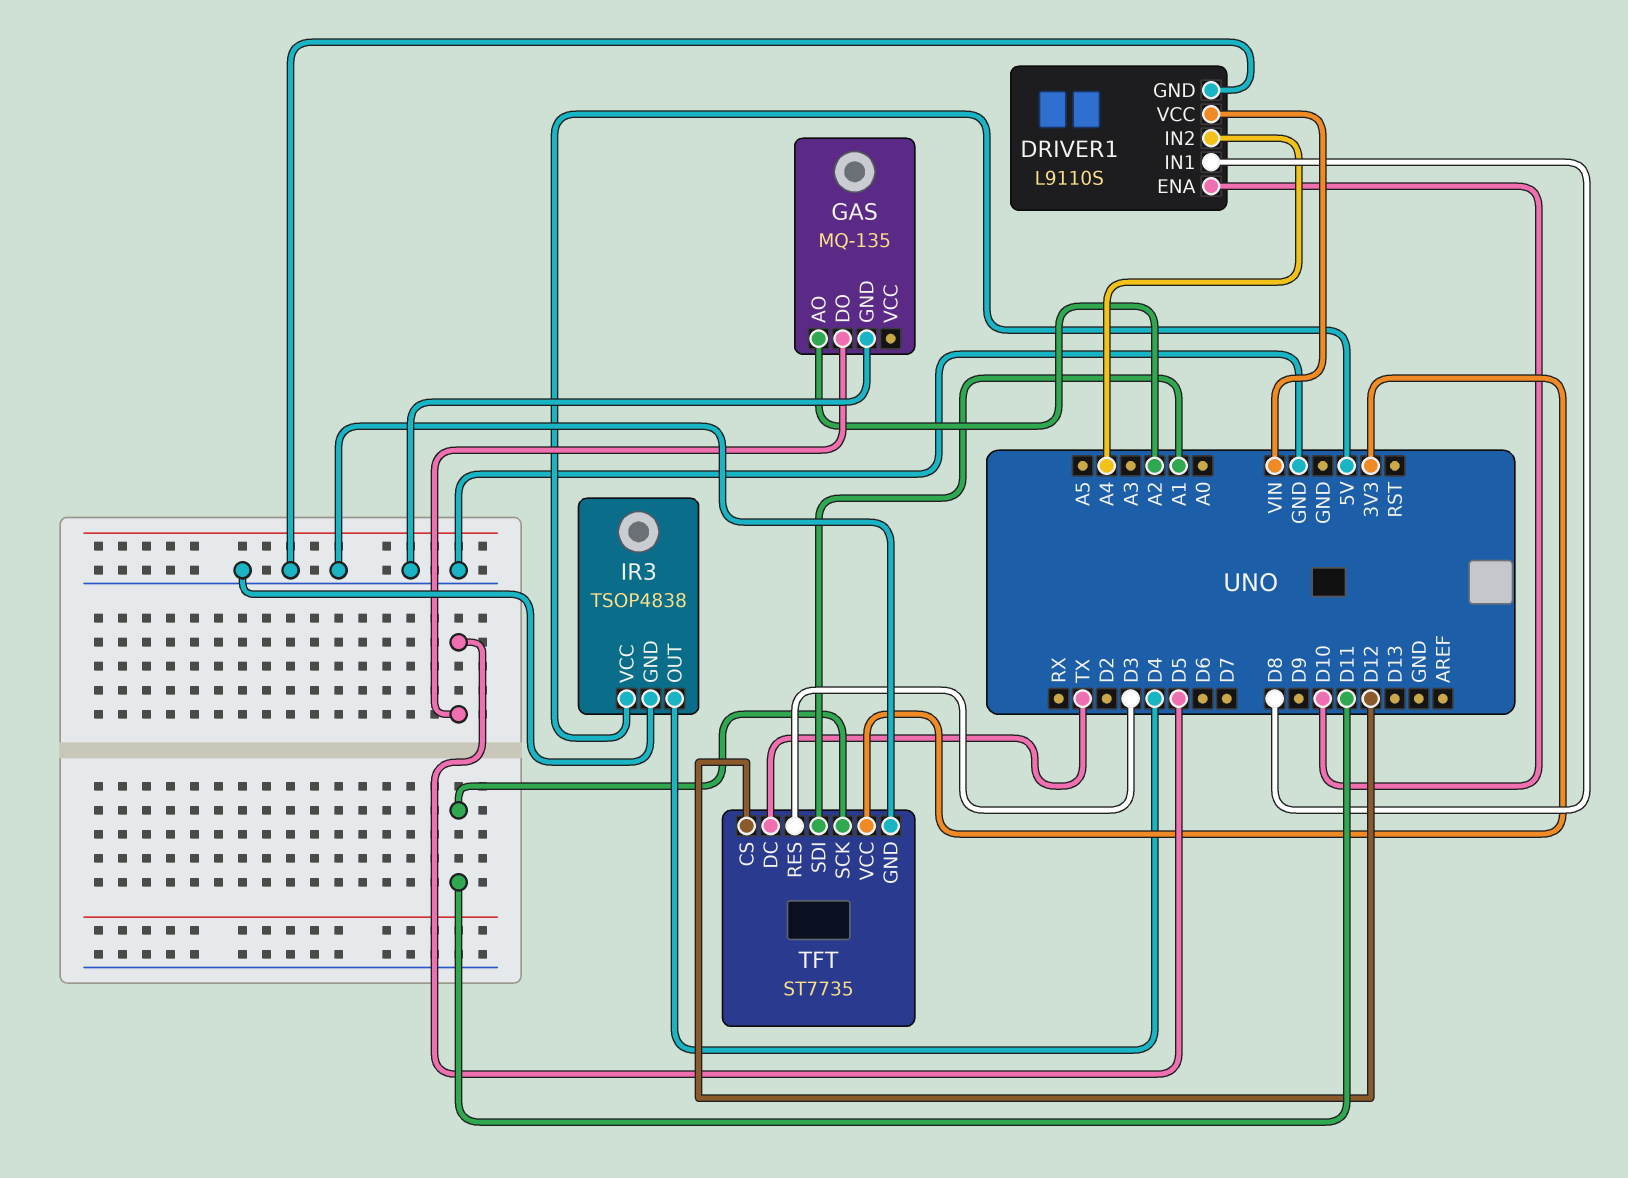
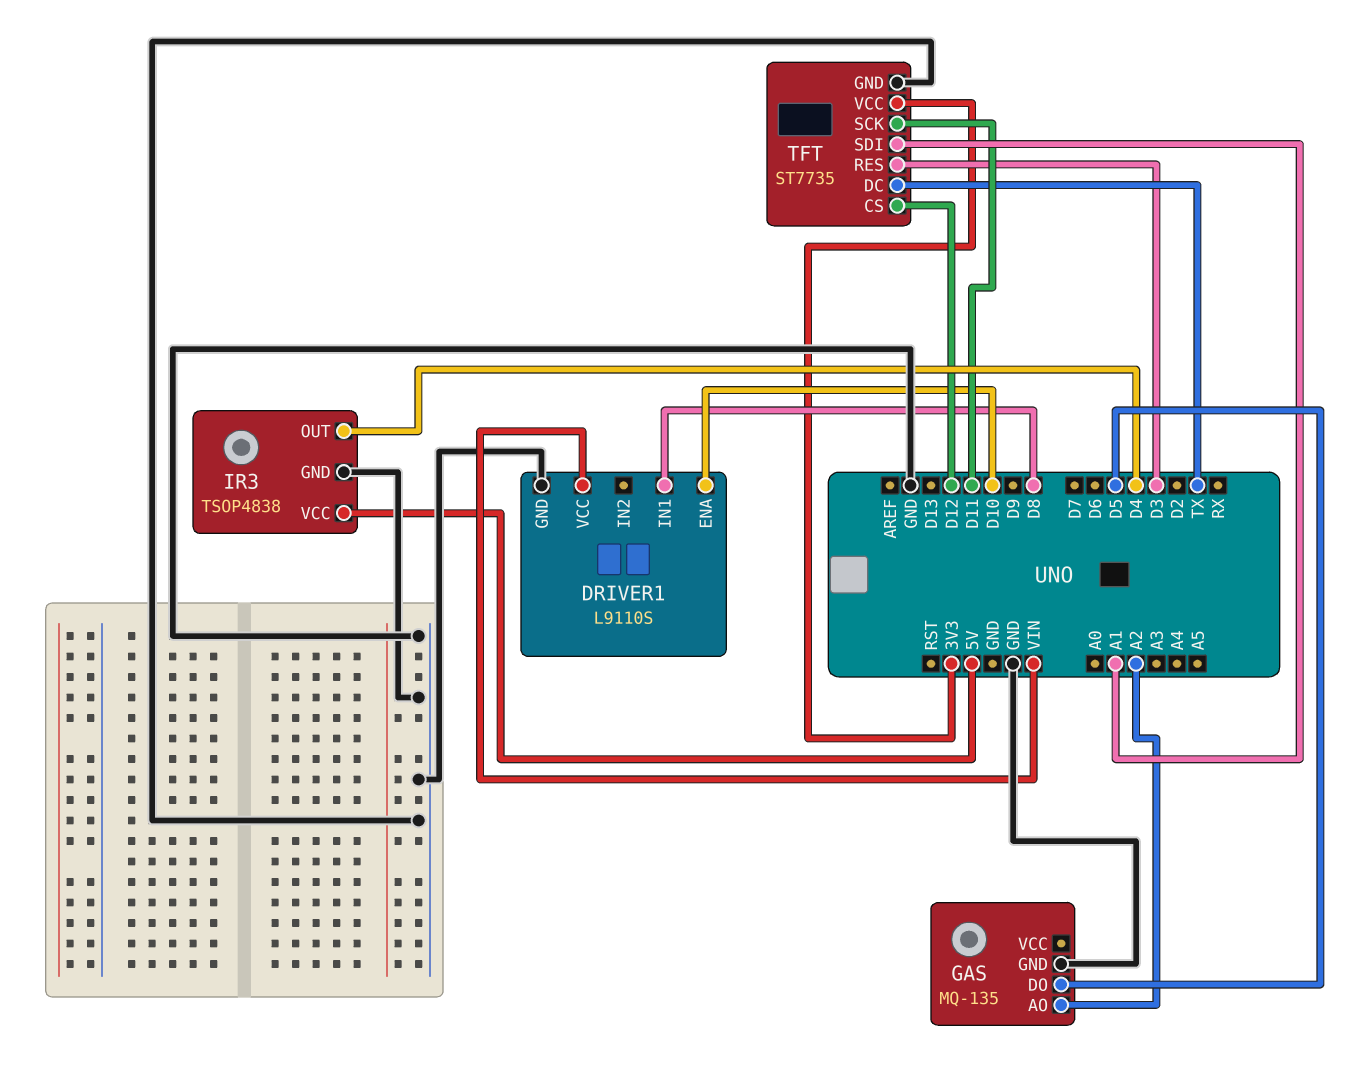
DRIVER1 pin IN2: A4 -> none

